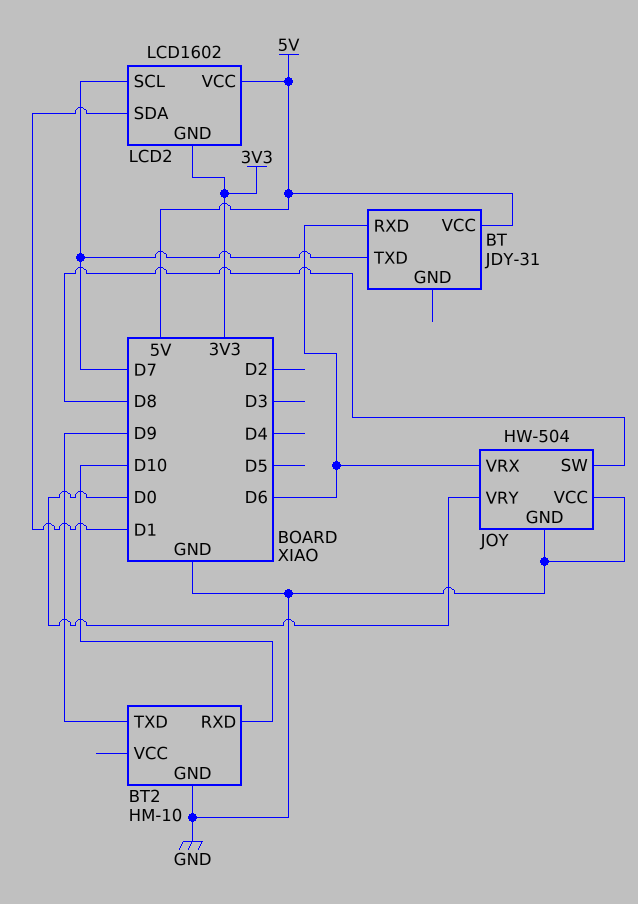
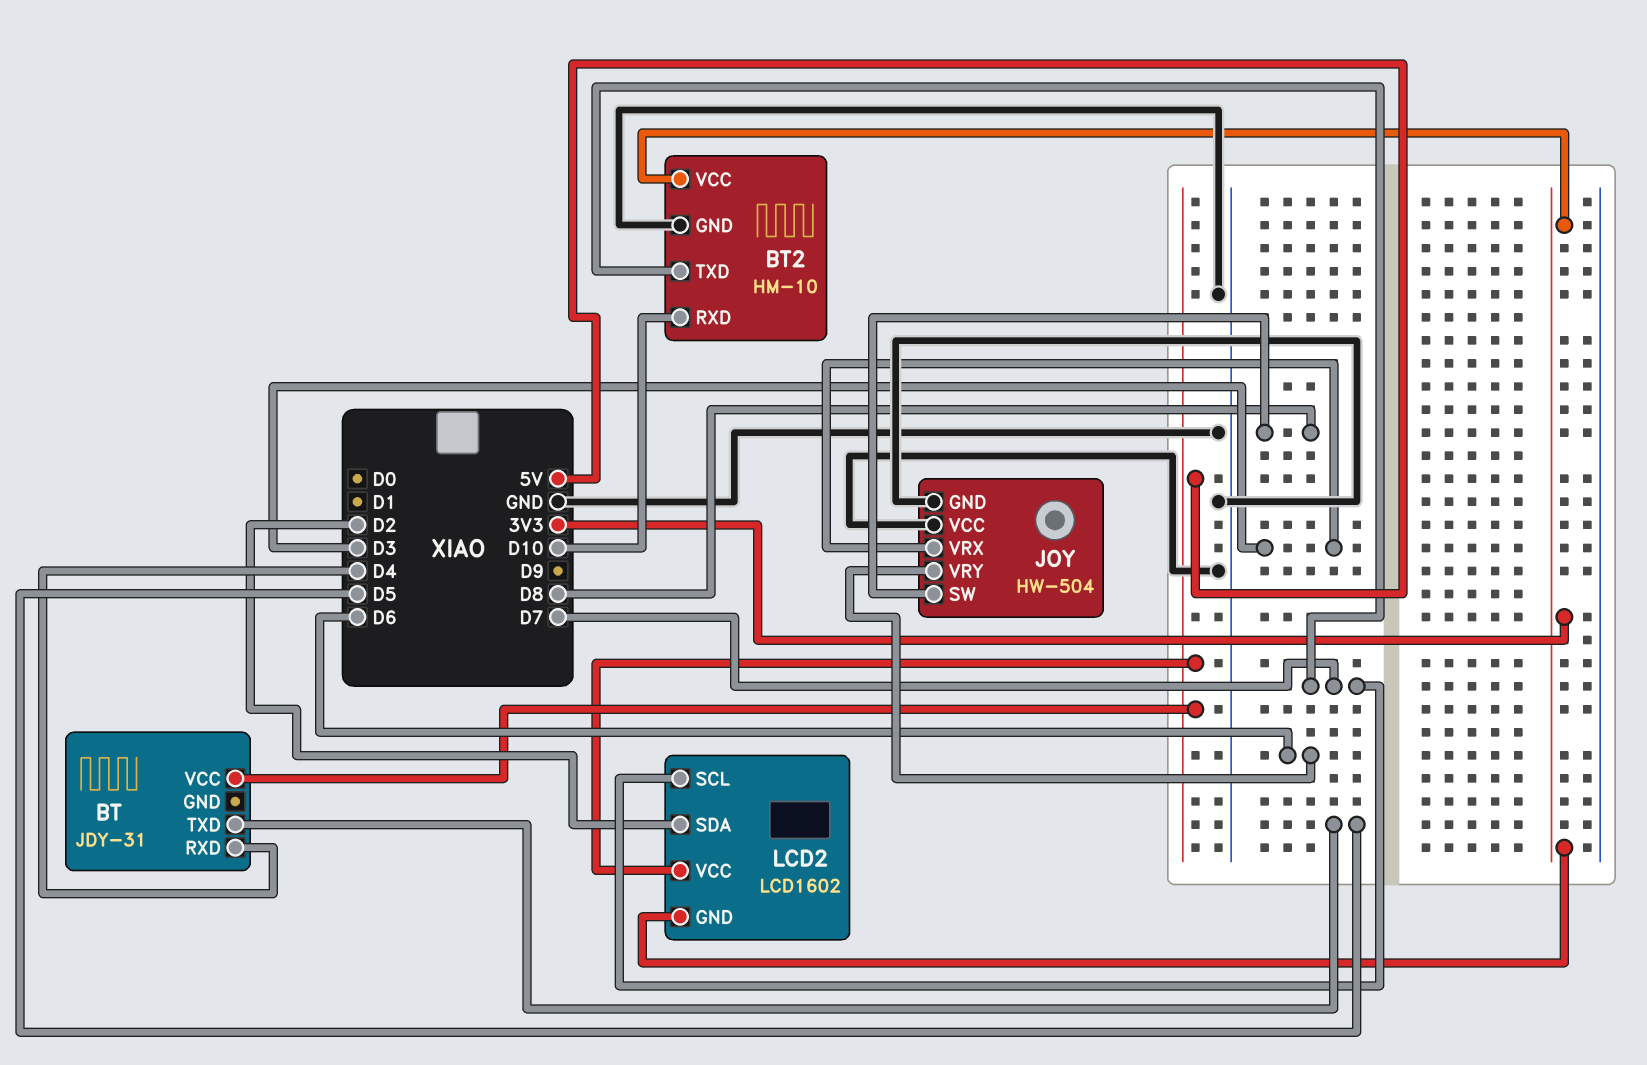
BT pin RXD: D6 -> D4
BT pin TXD: D7 -> D5
BT2 pin TXD: D9 -> D7
BT2 pin VCC: none -> 3V3
JOY pin VRX: D6 -> D3
JOY pin VRY: D0 -> D6
LCD2 pin SDA: D1 -> D2

